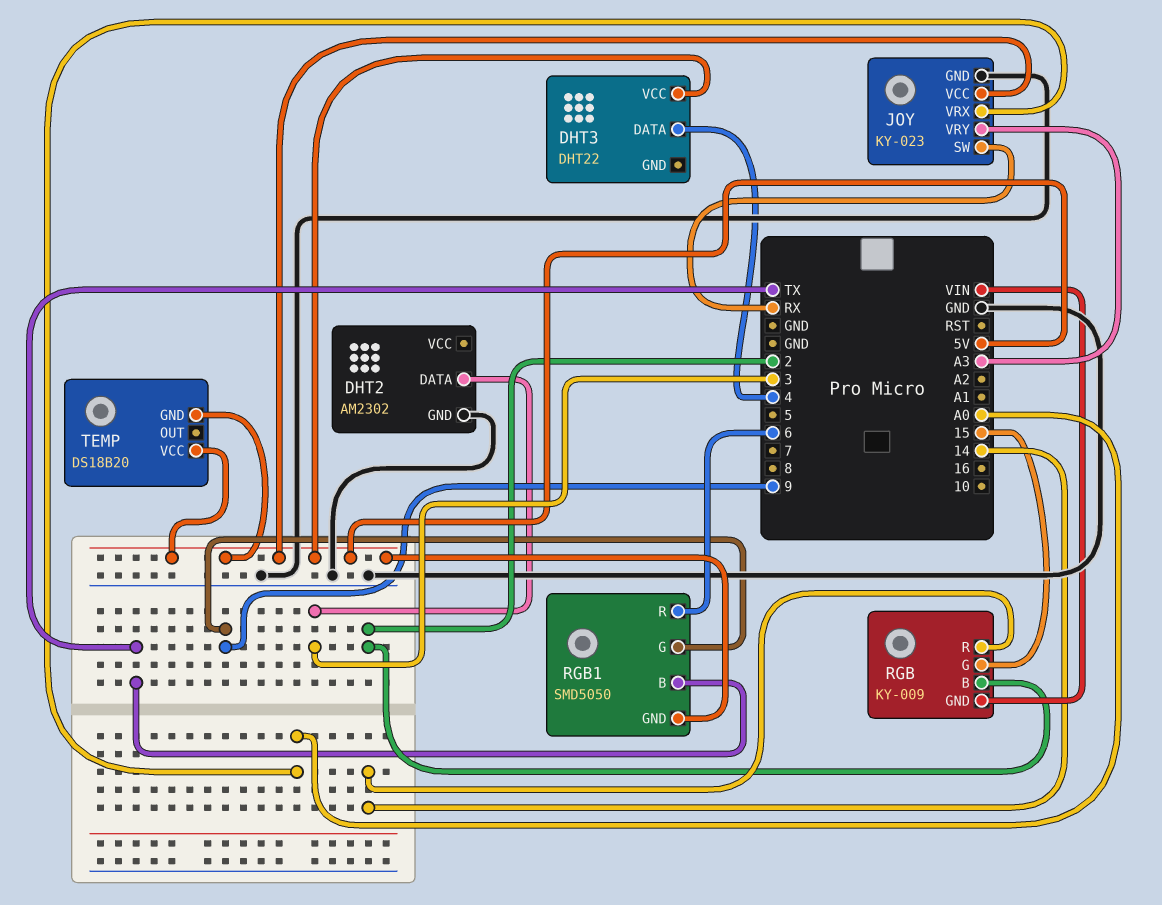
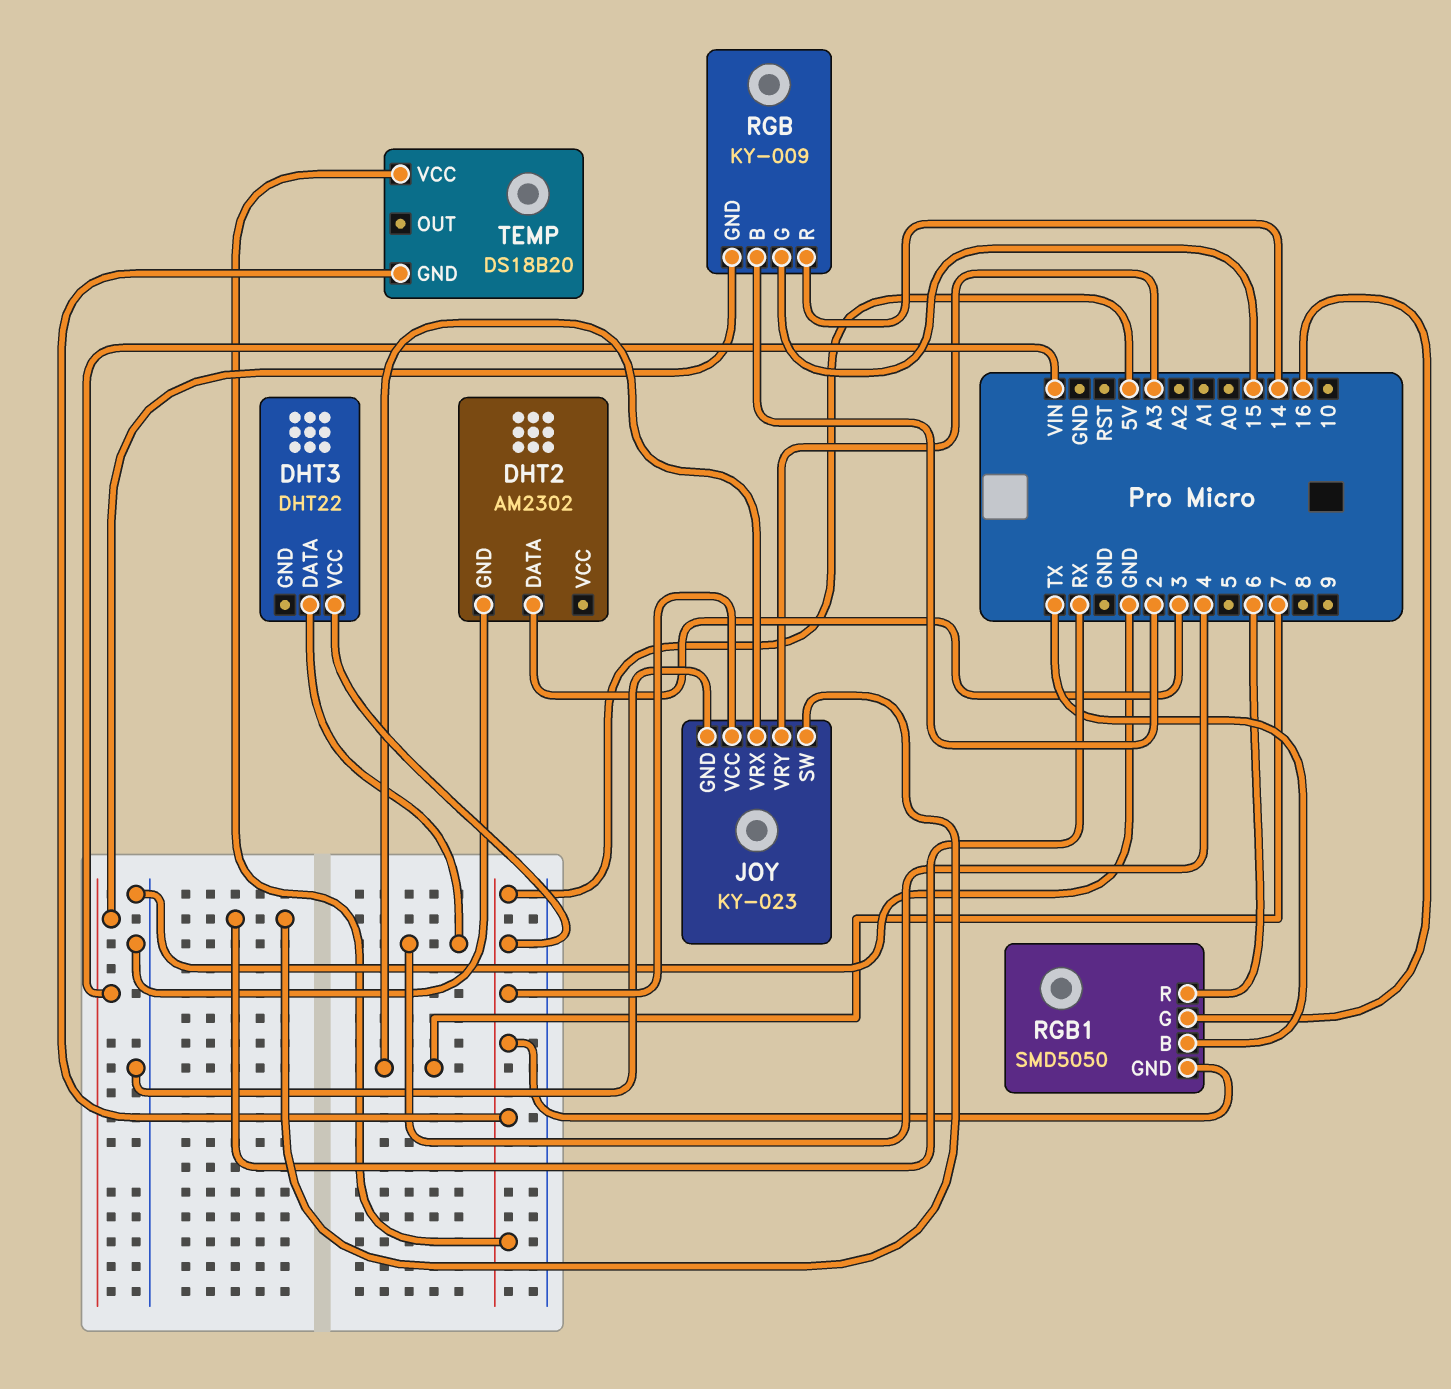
JOY pin VRX: A0 -> 7
RGB1 pin G: 9 -> 16

